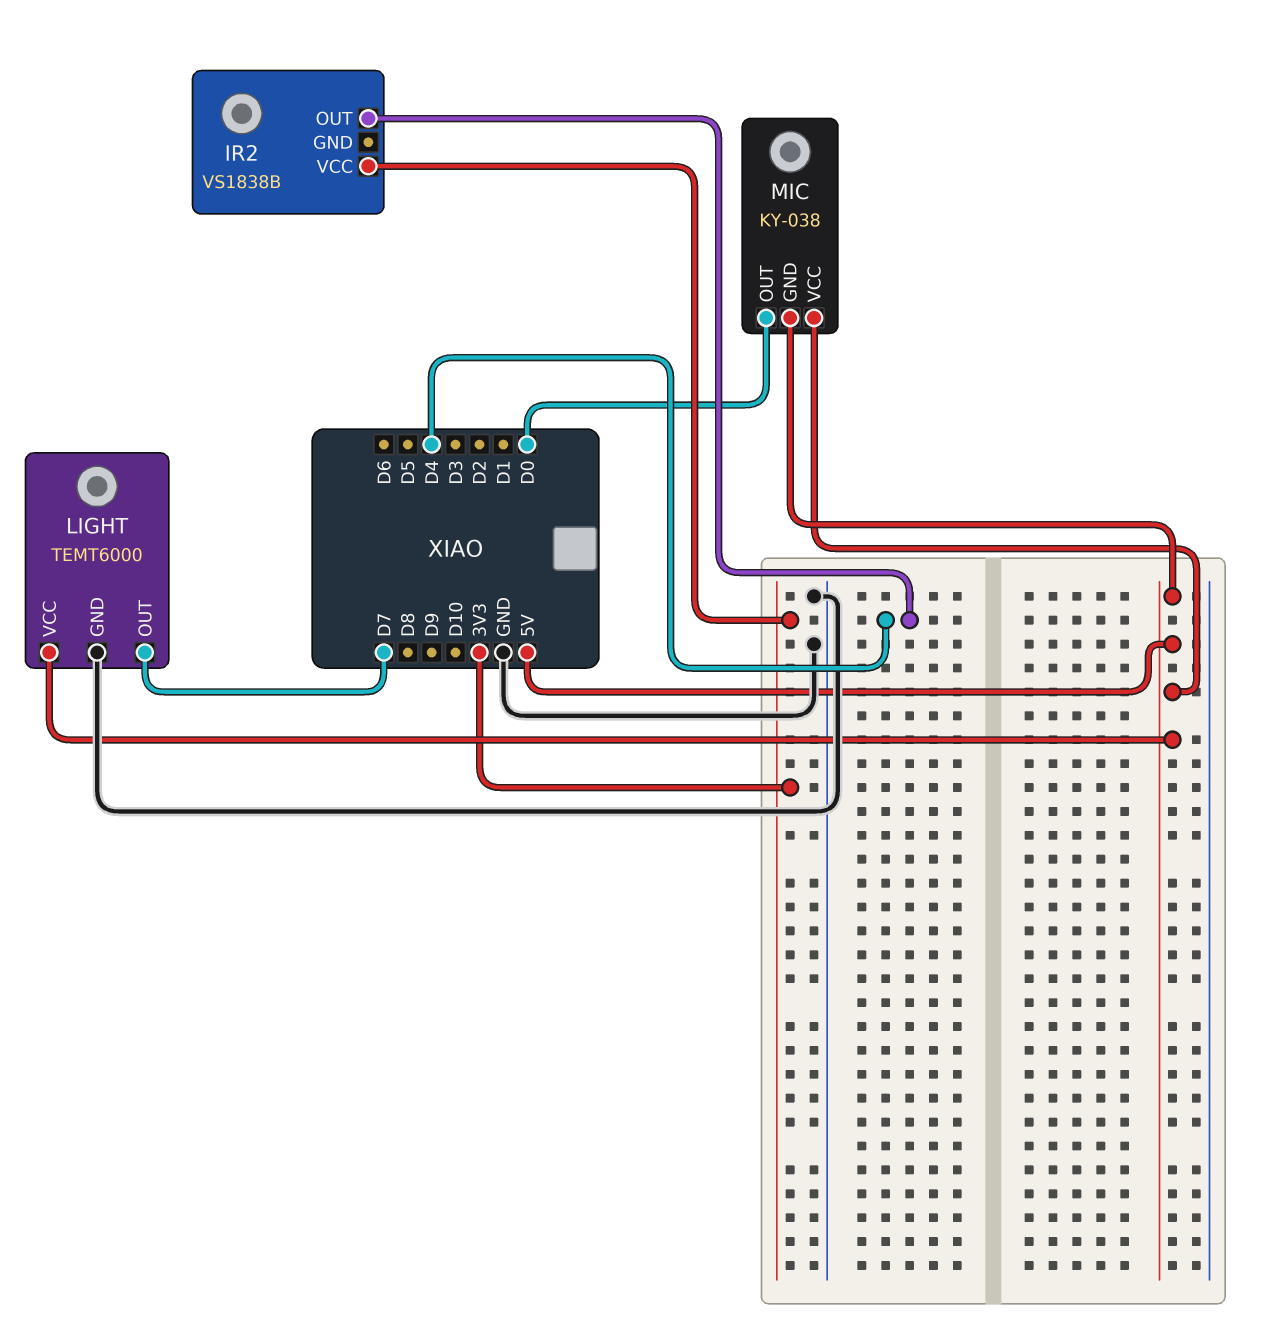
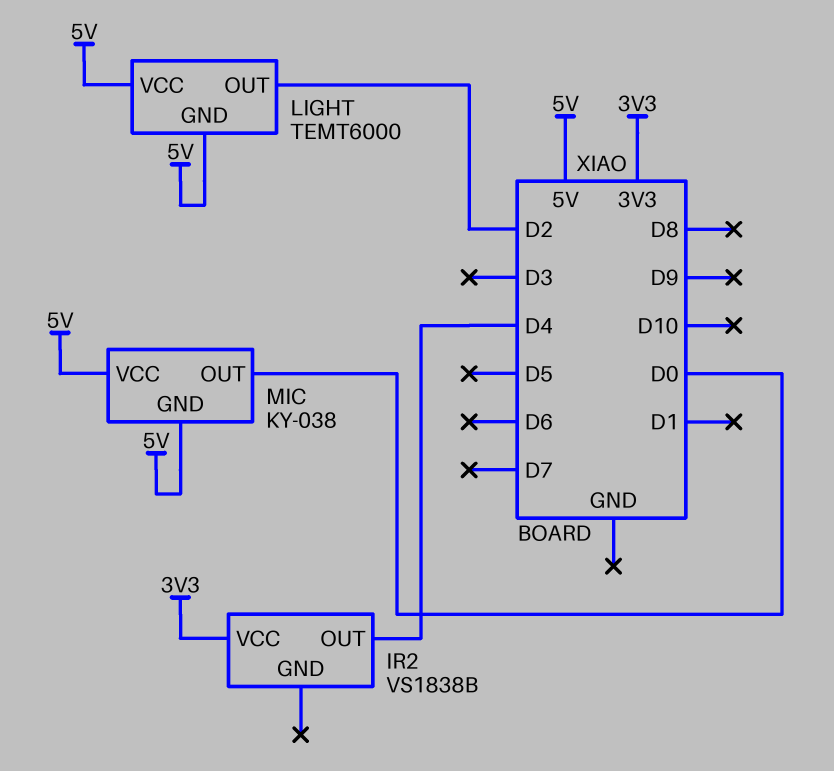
LIGHT pin GND: GND -> 5V
LIGHT pin OUT: D7 -> D2

